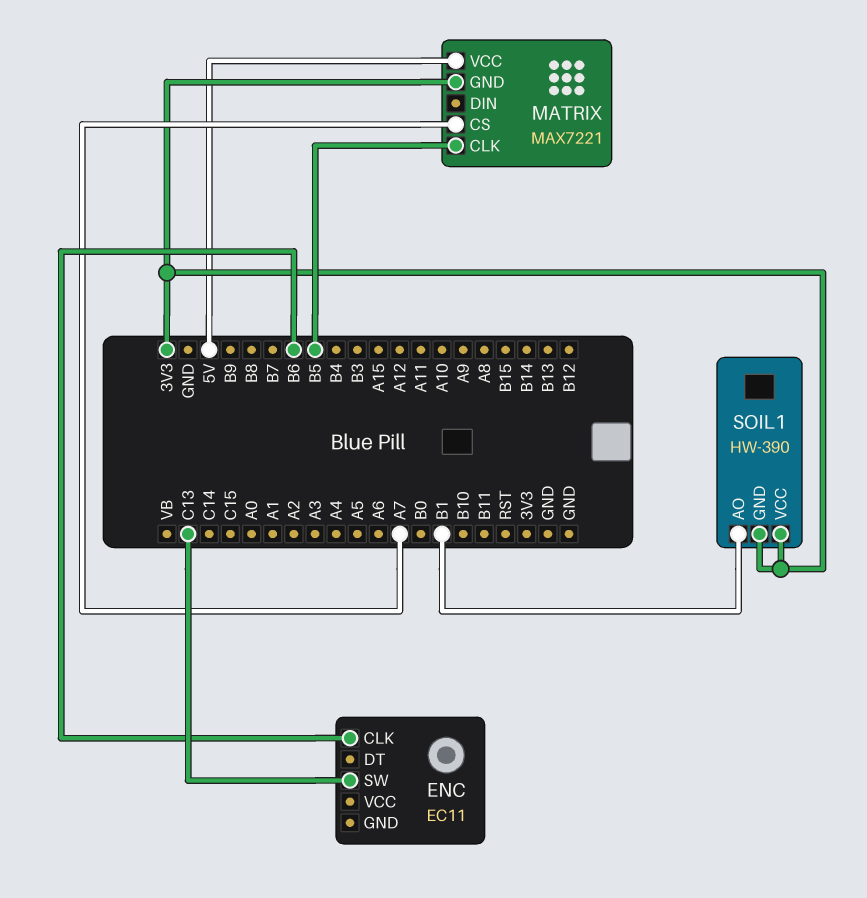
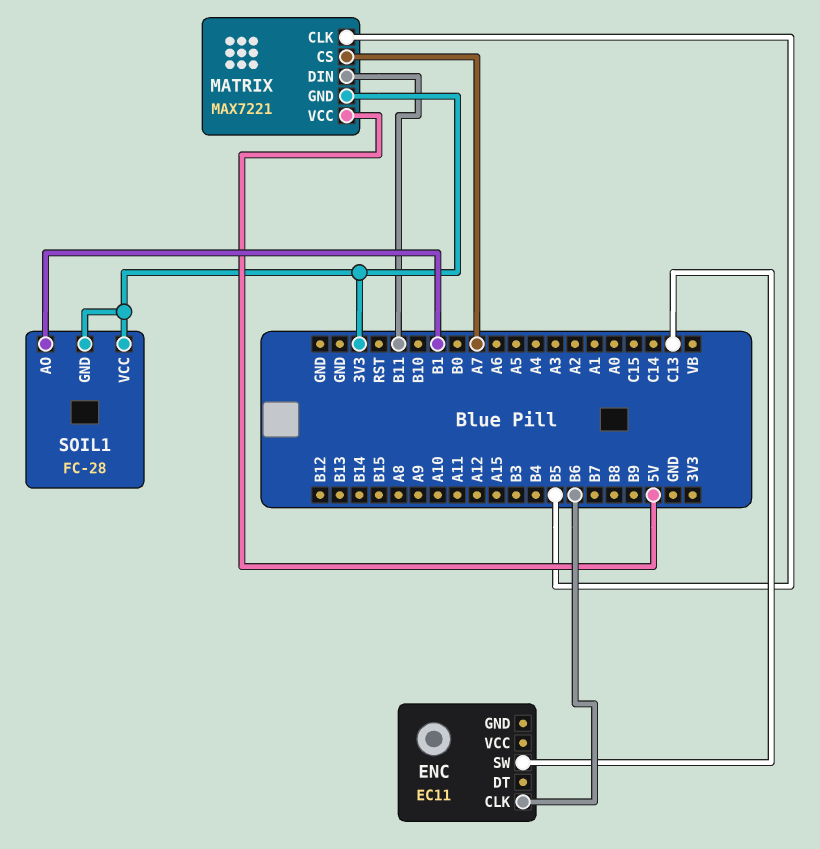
MATRIX pin DIN: none -> B11
SOIL1: HW-390 -> FC-28

